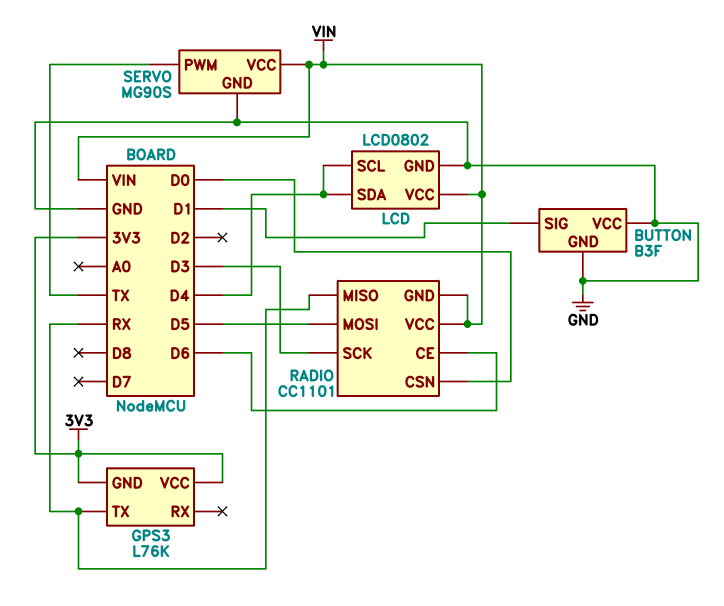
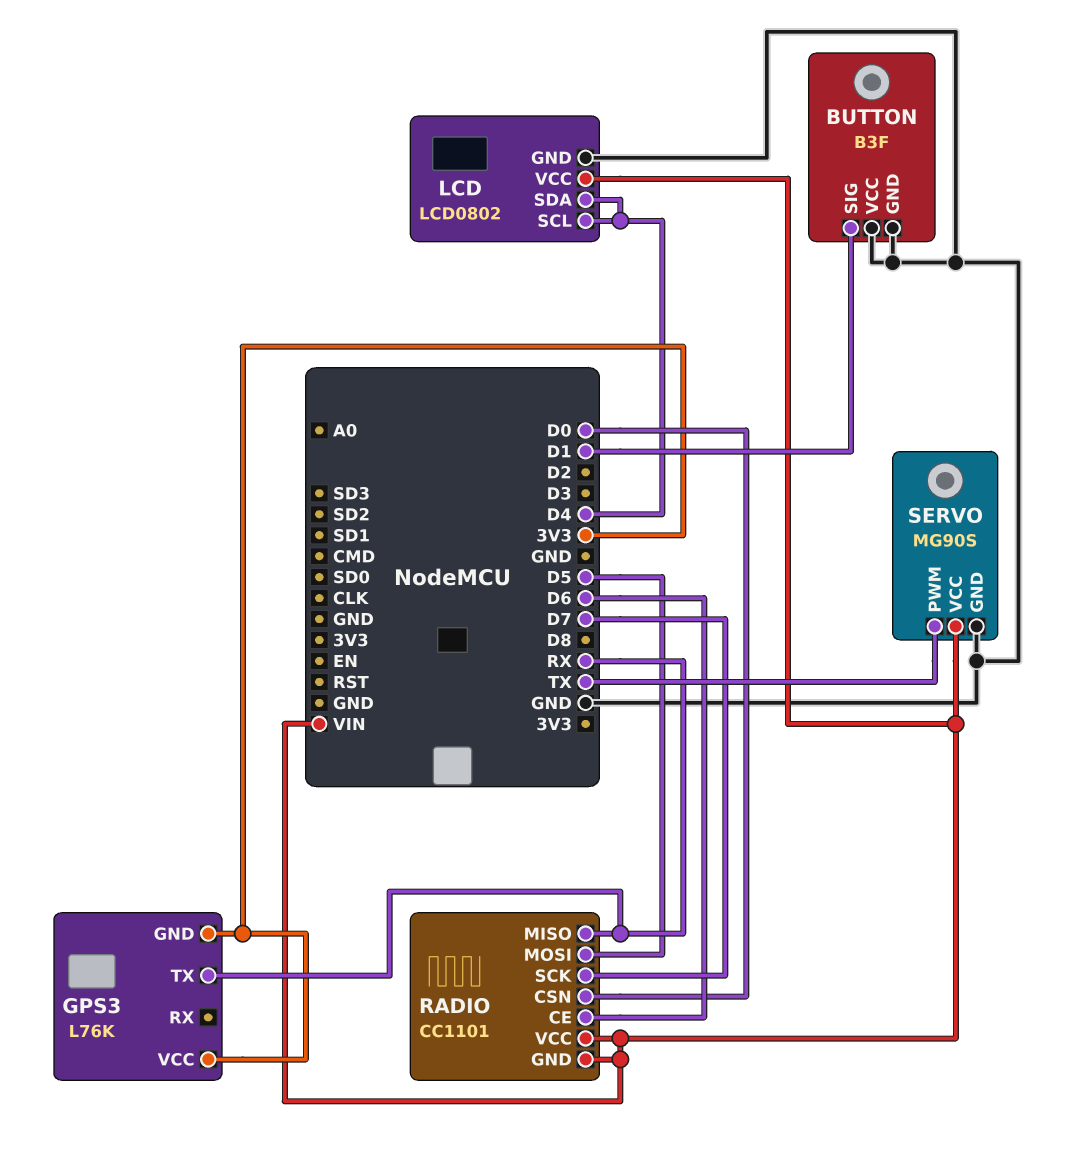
RADIO pin SCK: D3 -> D7

